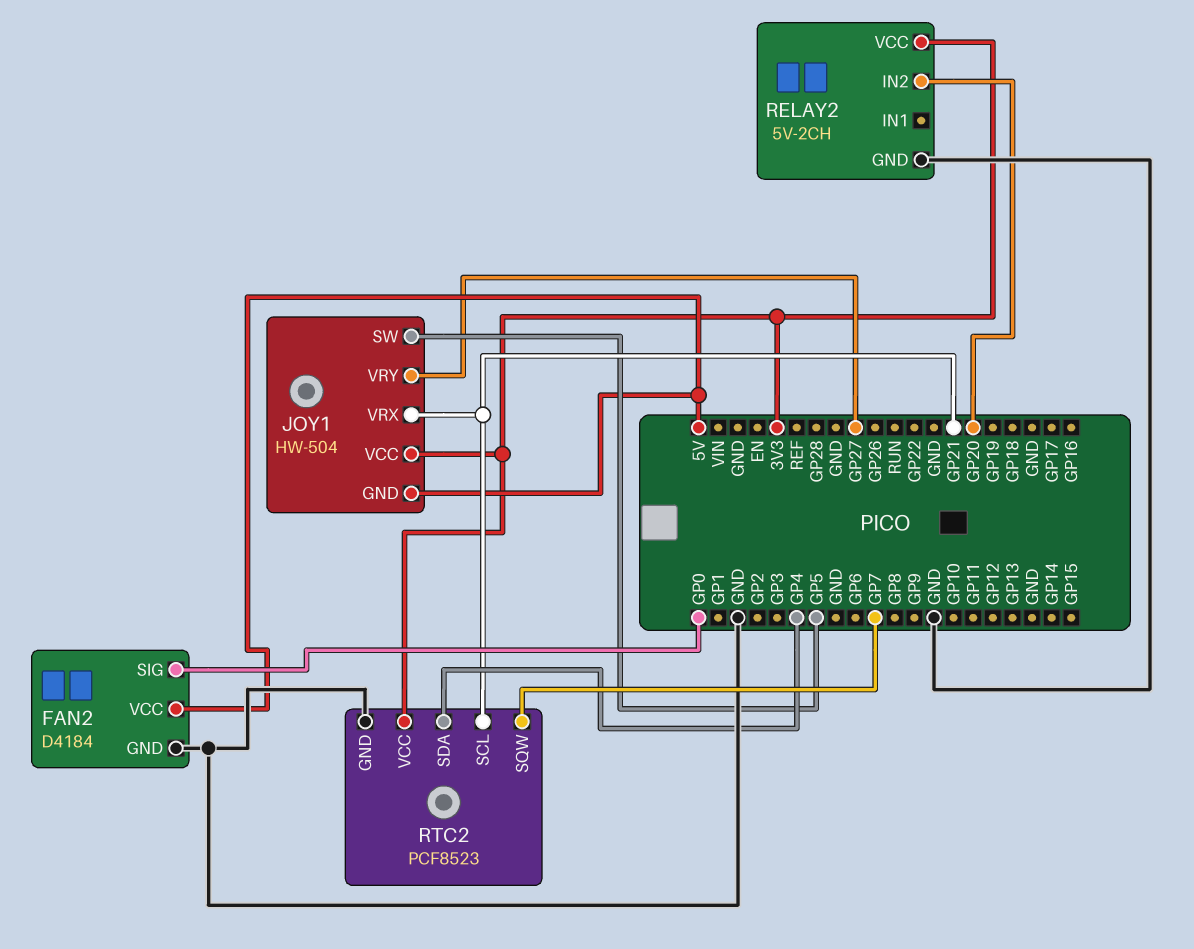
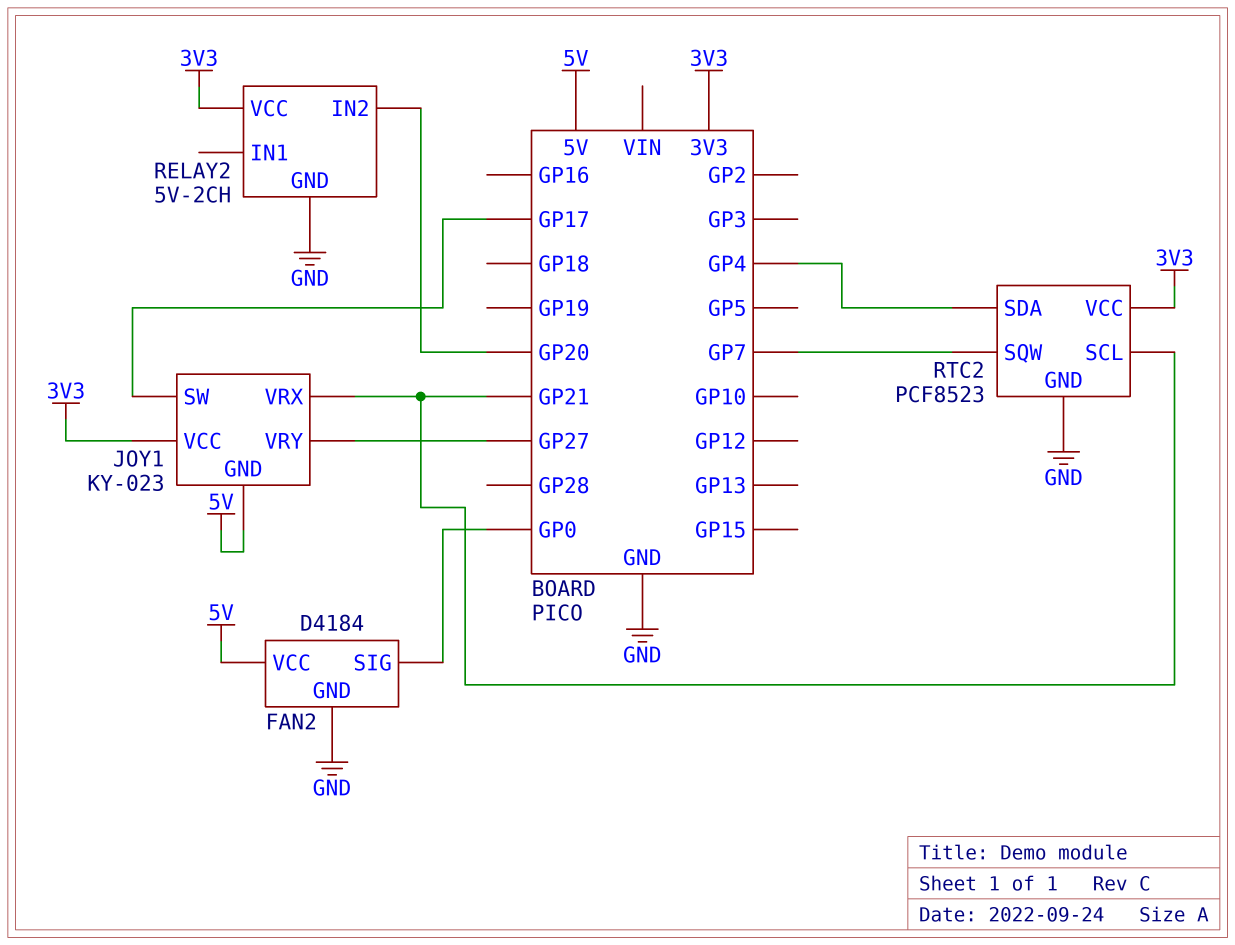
JOY1: HW-504 -> KY-023
JOY1 pin SW: GP5 -> GP17

